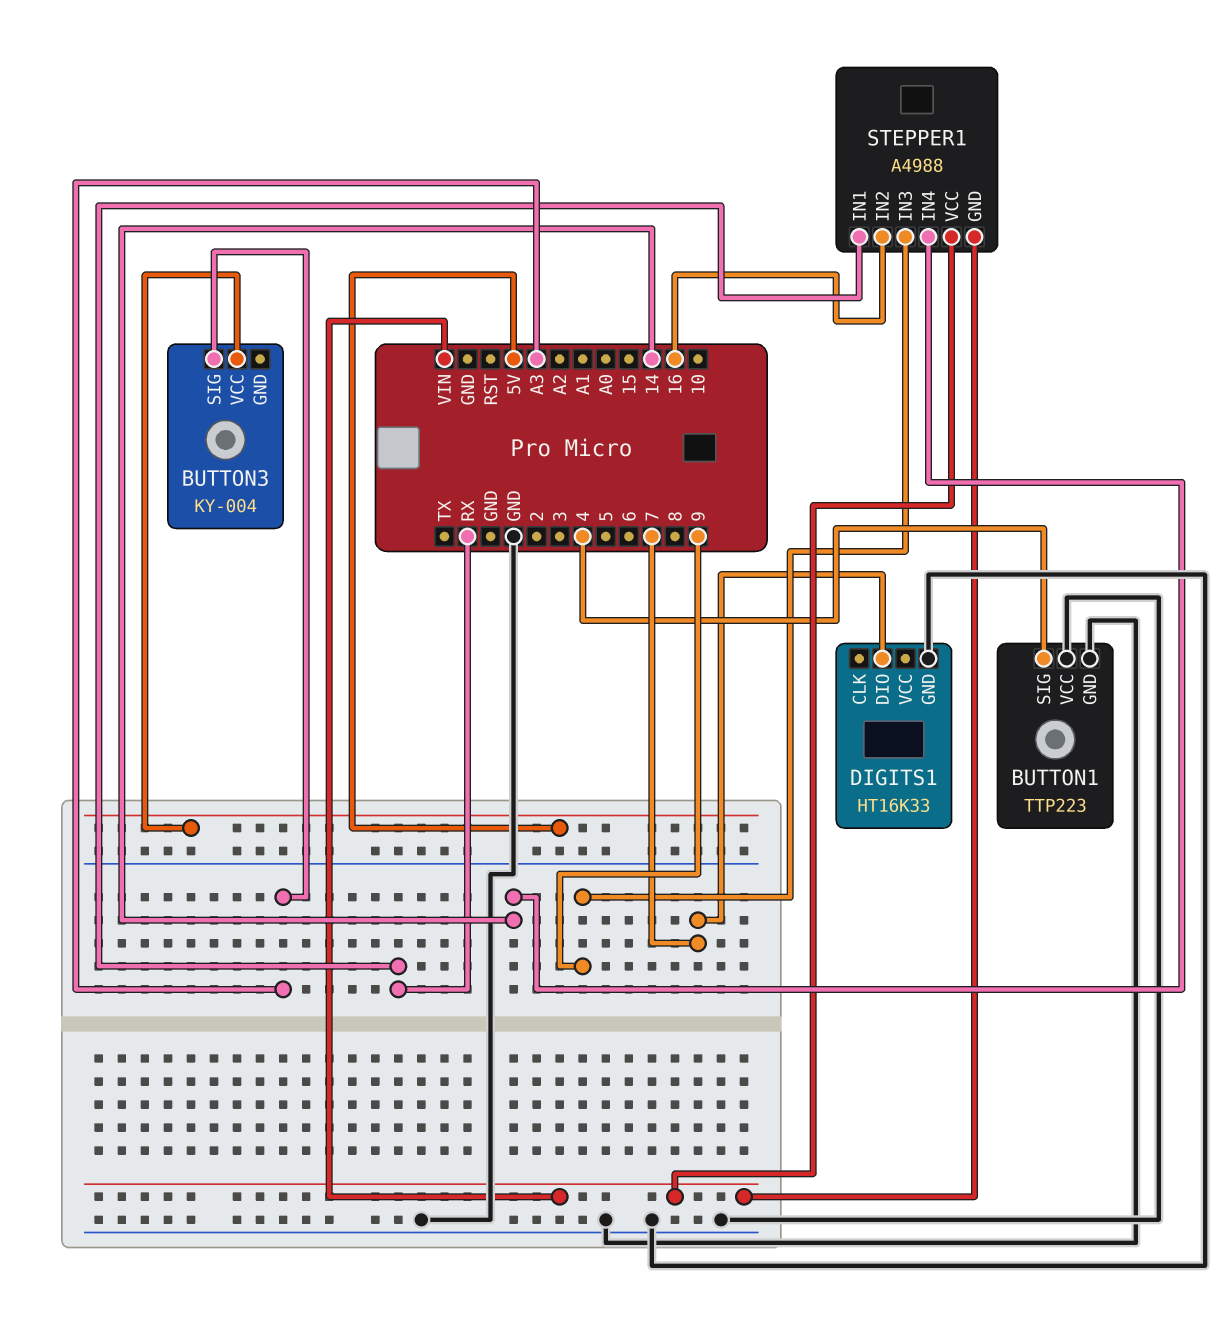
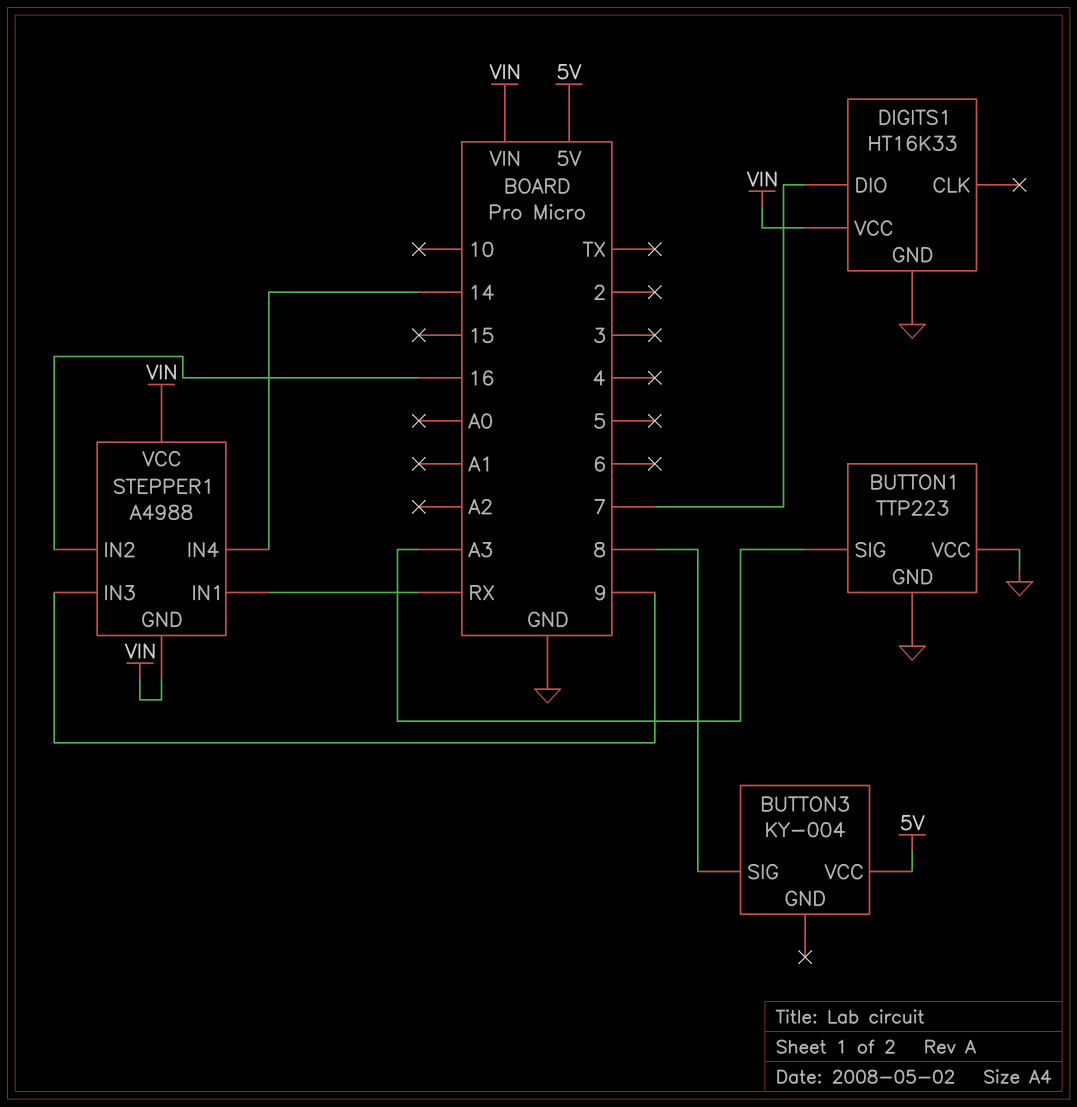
BUTTON1 pin SIG: 4 -> A3
BUTTON3 pin SIG: A3 -> 8
DIGITS1 pin VCC: none -> VIN

